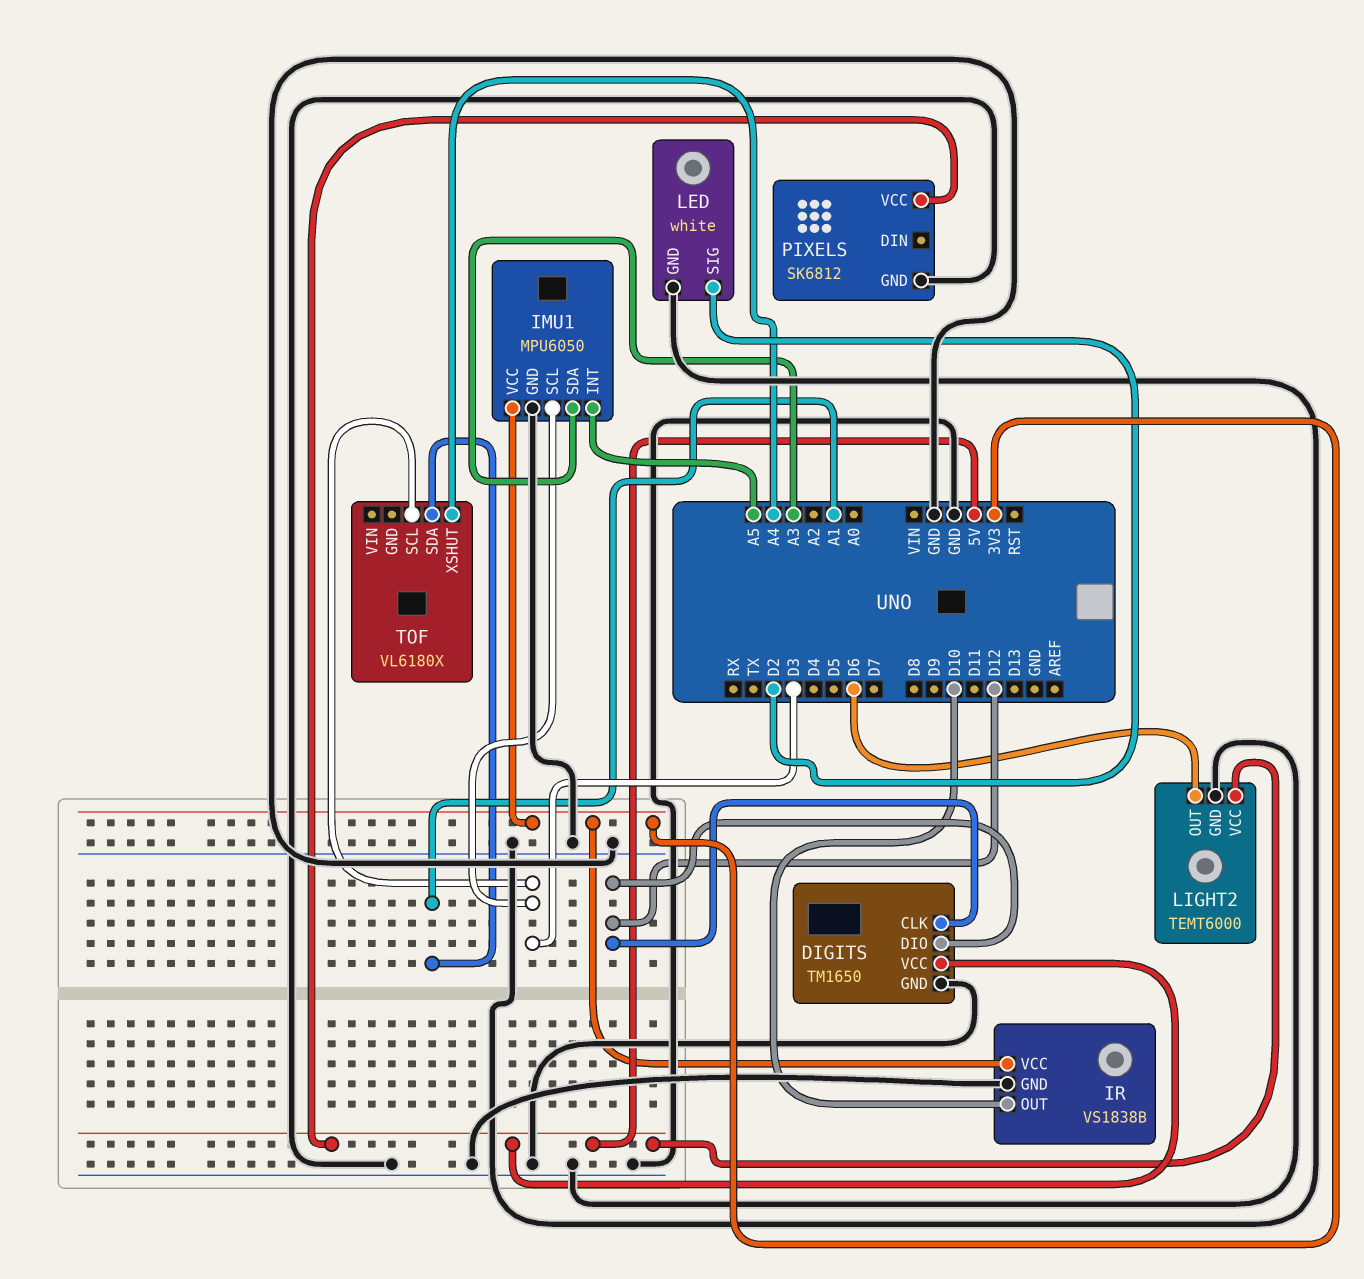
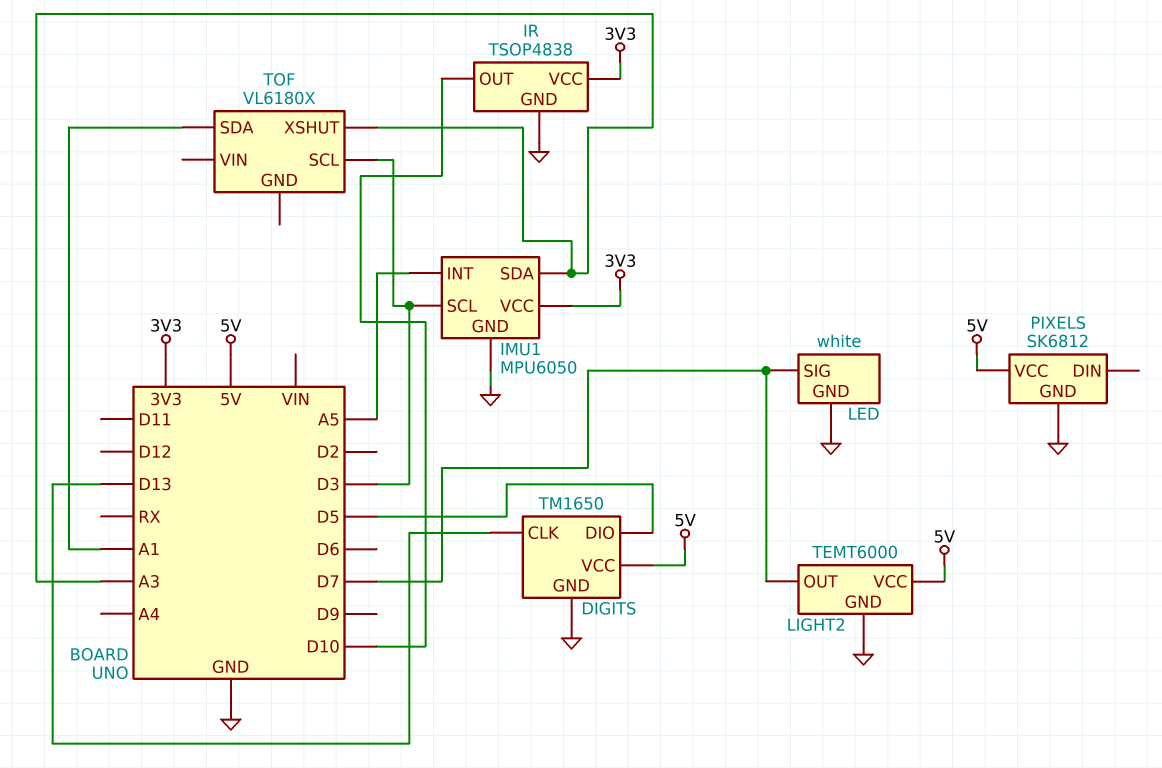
DIGITS pin CLK: D12 -> D13
DIGITS pin DIO: D12 -> D5
IR: VS1838B -> TSOP4838
LED pin SIG: D2 -> D7
LIGHT2 pin OUT: D6 -> D7
TOF pin XSHUT: A4 -> A3

